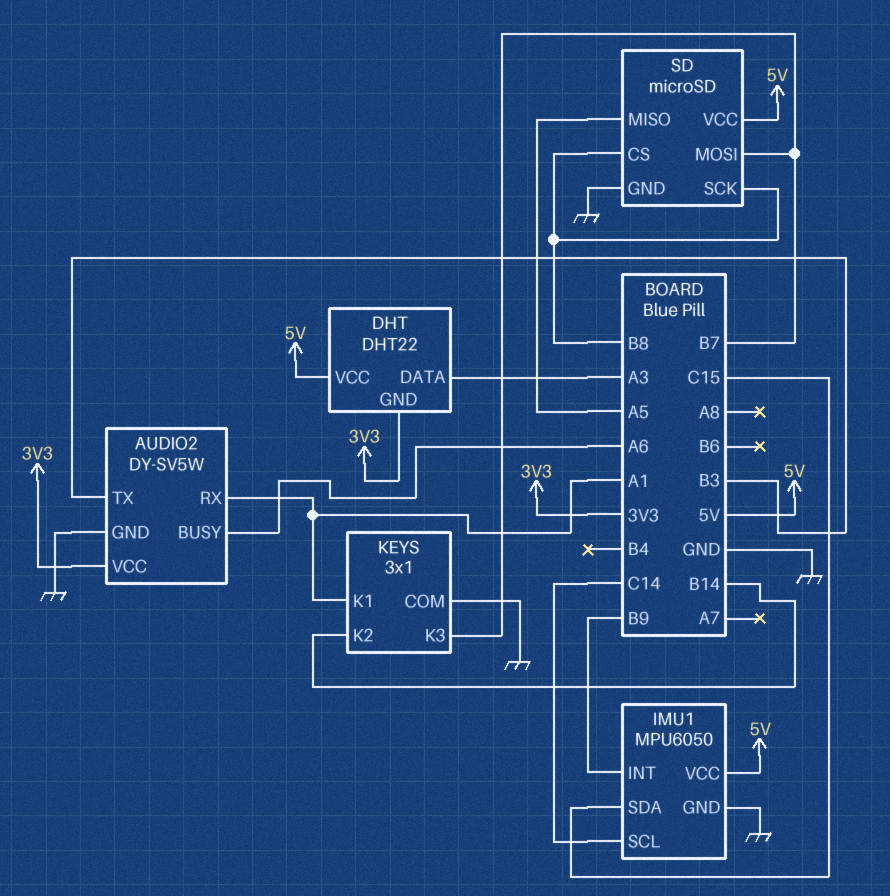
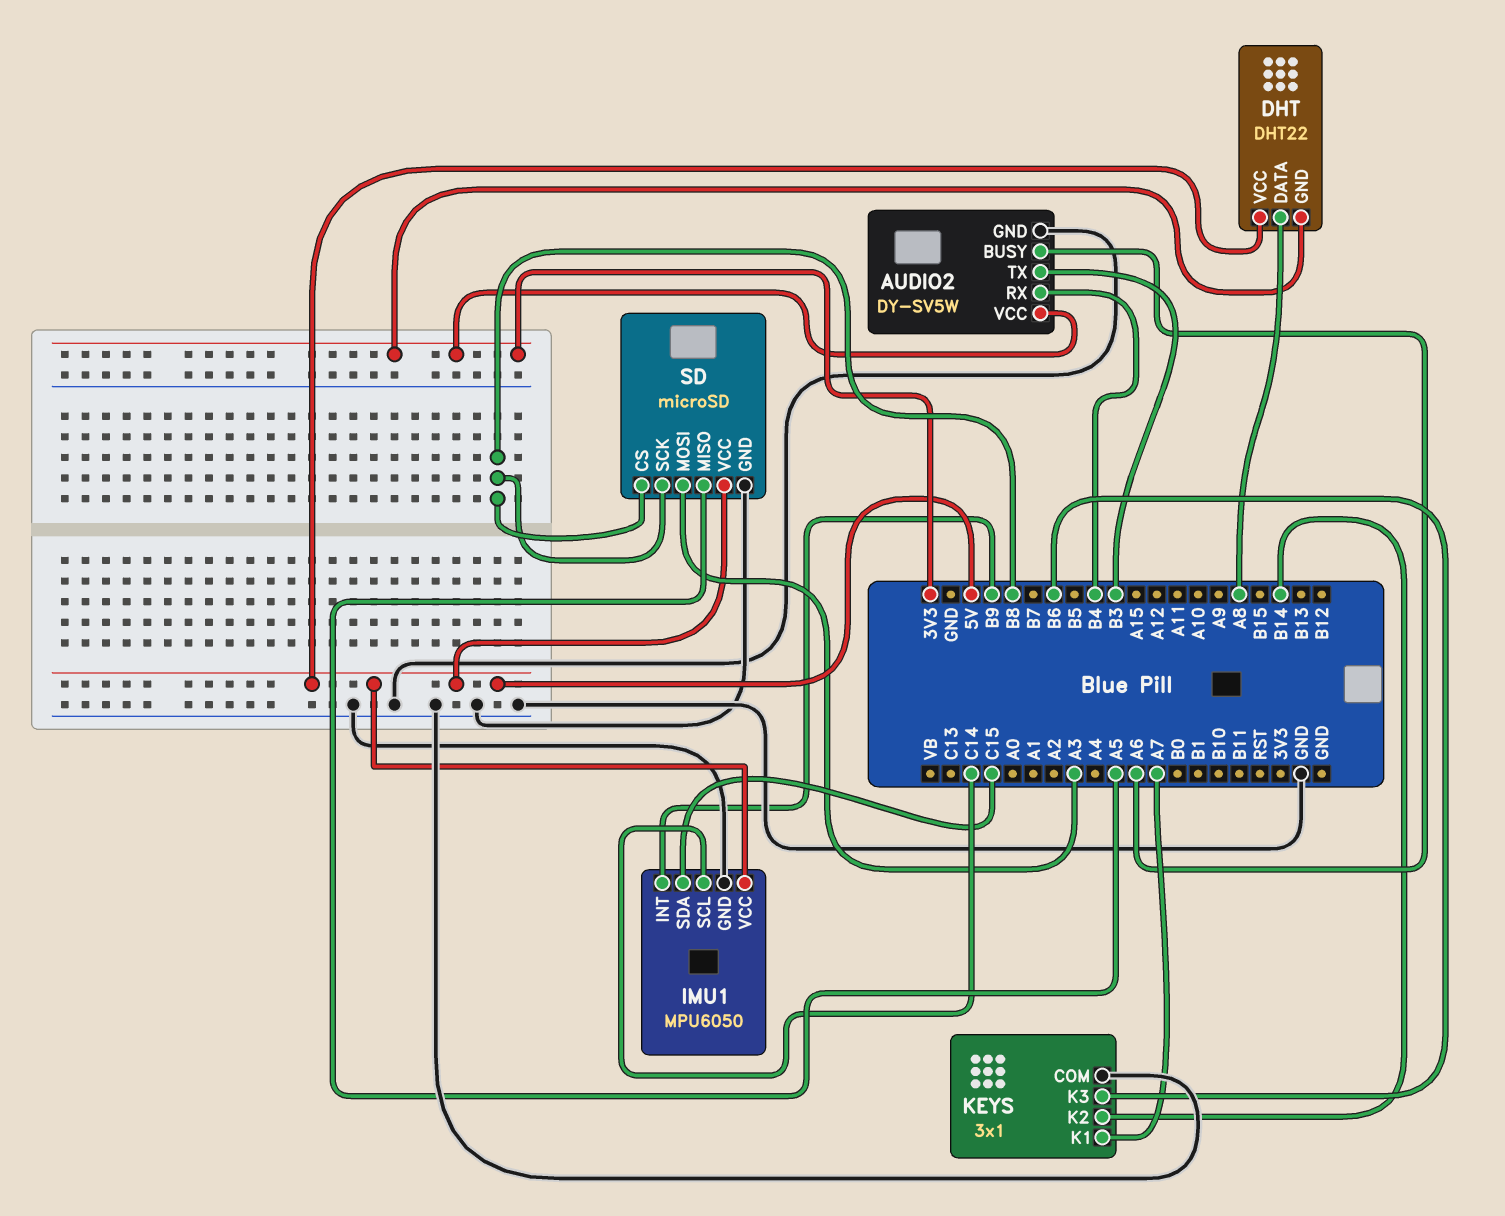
AUDIO2 pin RX: A1 -> B4
DHT pin DATA: A3 -> A8
KEYS pin K1: A1 -> A7
KEYS pin K3: B7 -> B6
SD pin MOSI: B7 -> A3

